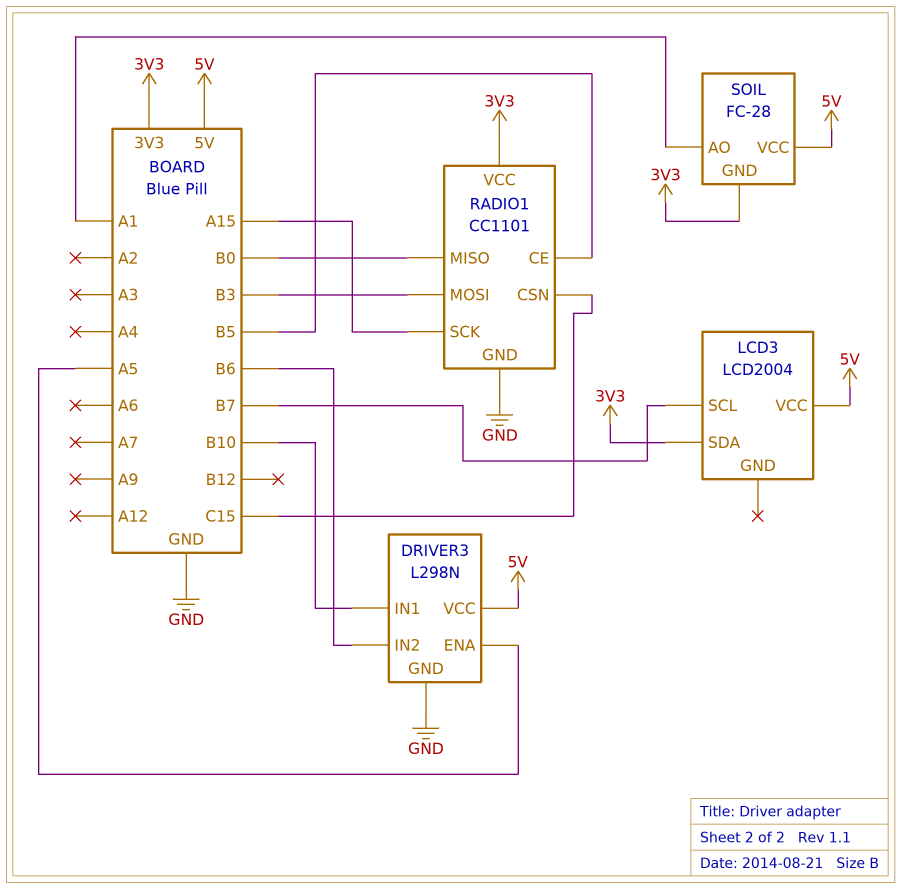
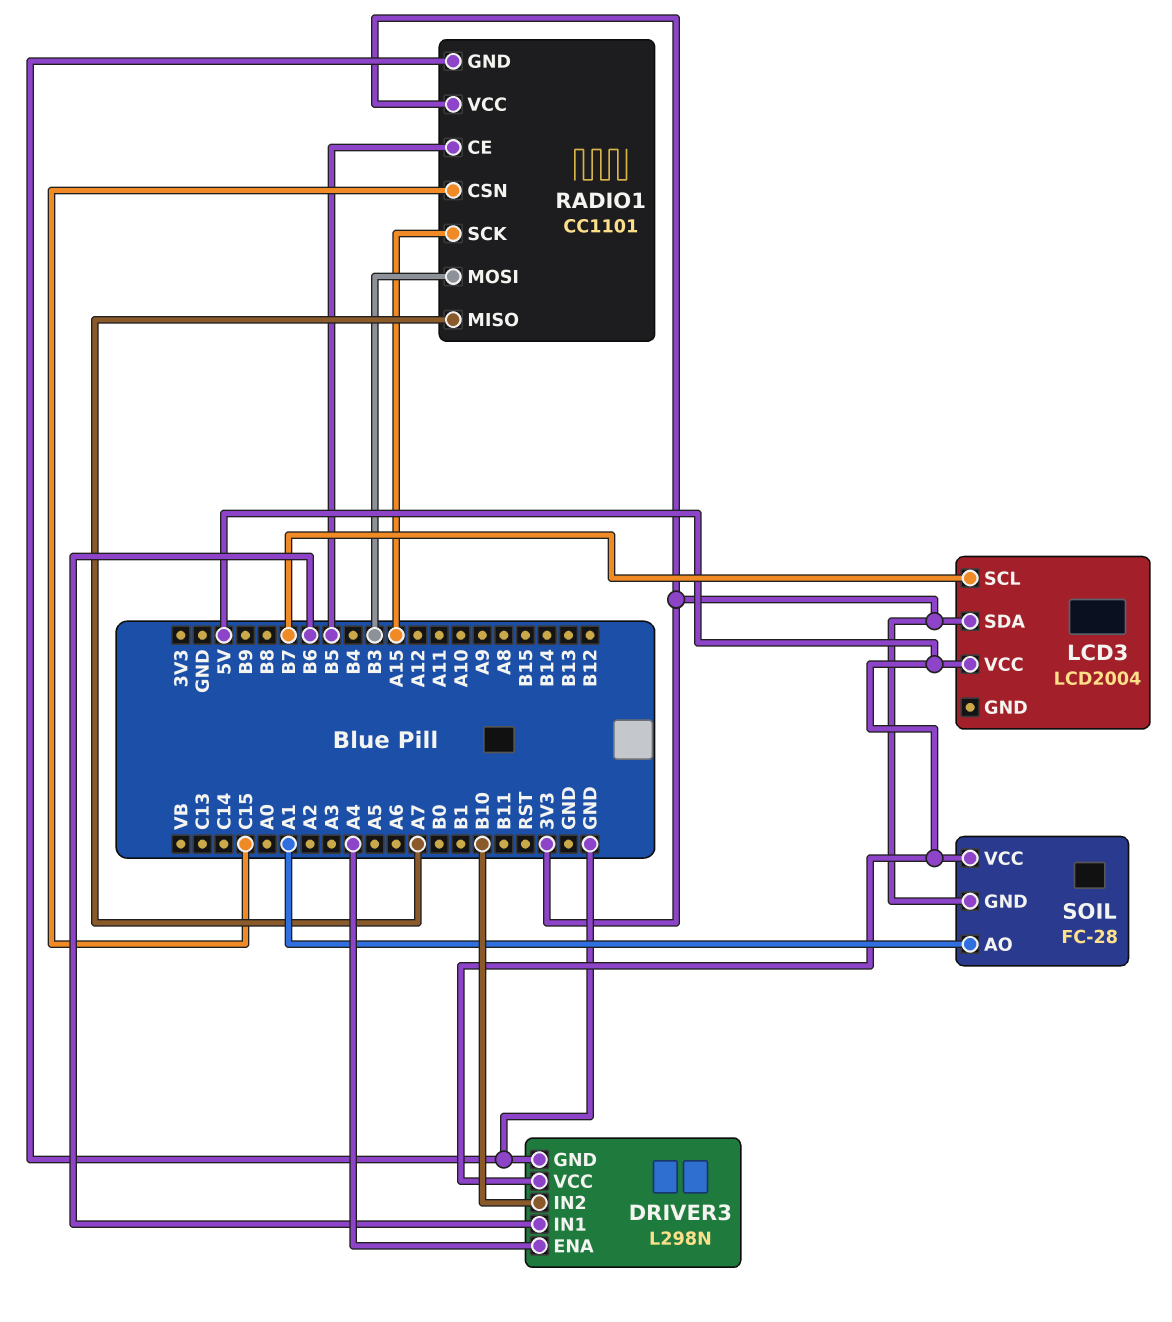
DRIVER3 pin ENA: A5 -> A4
DRIVER3 pin IN1: B10 -> B6
DRIVER3 pin IN2: B6 -> B10
RADIO1 pin MISO: B0 -> A7

